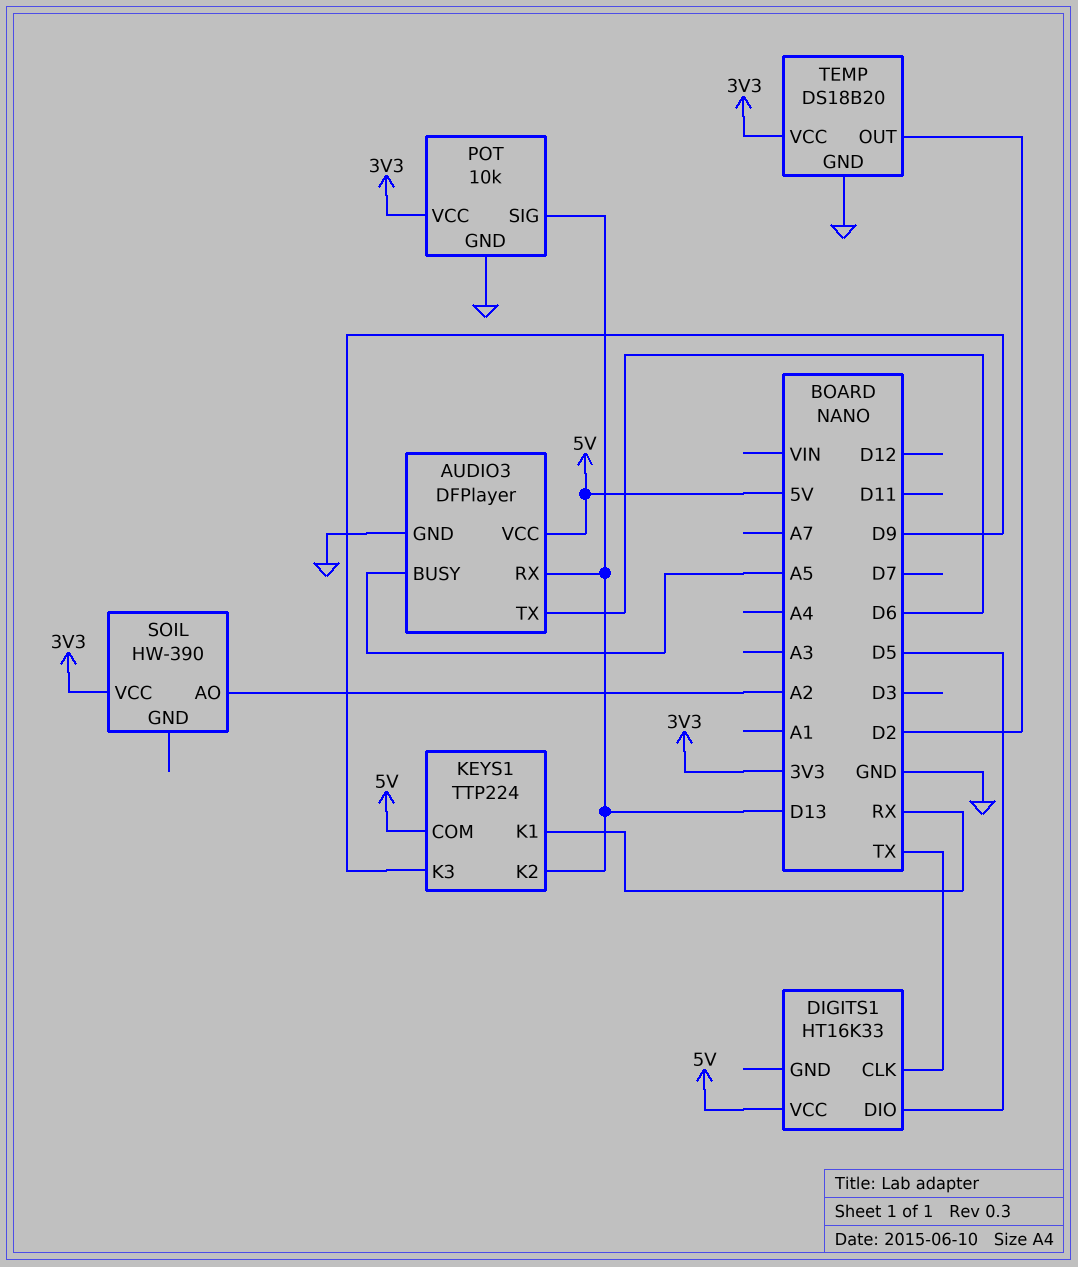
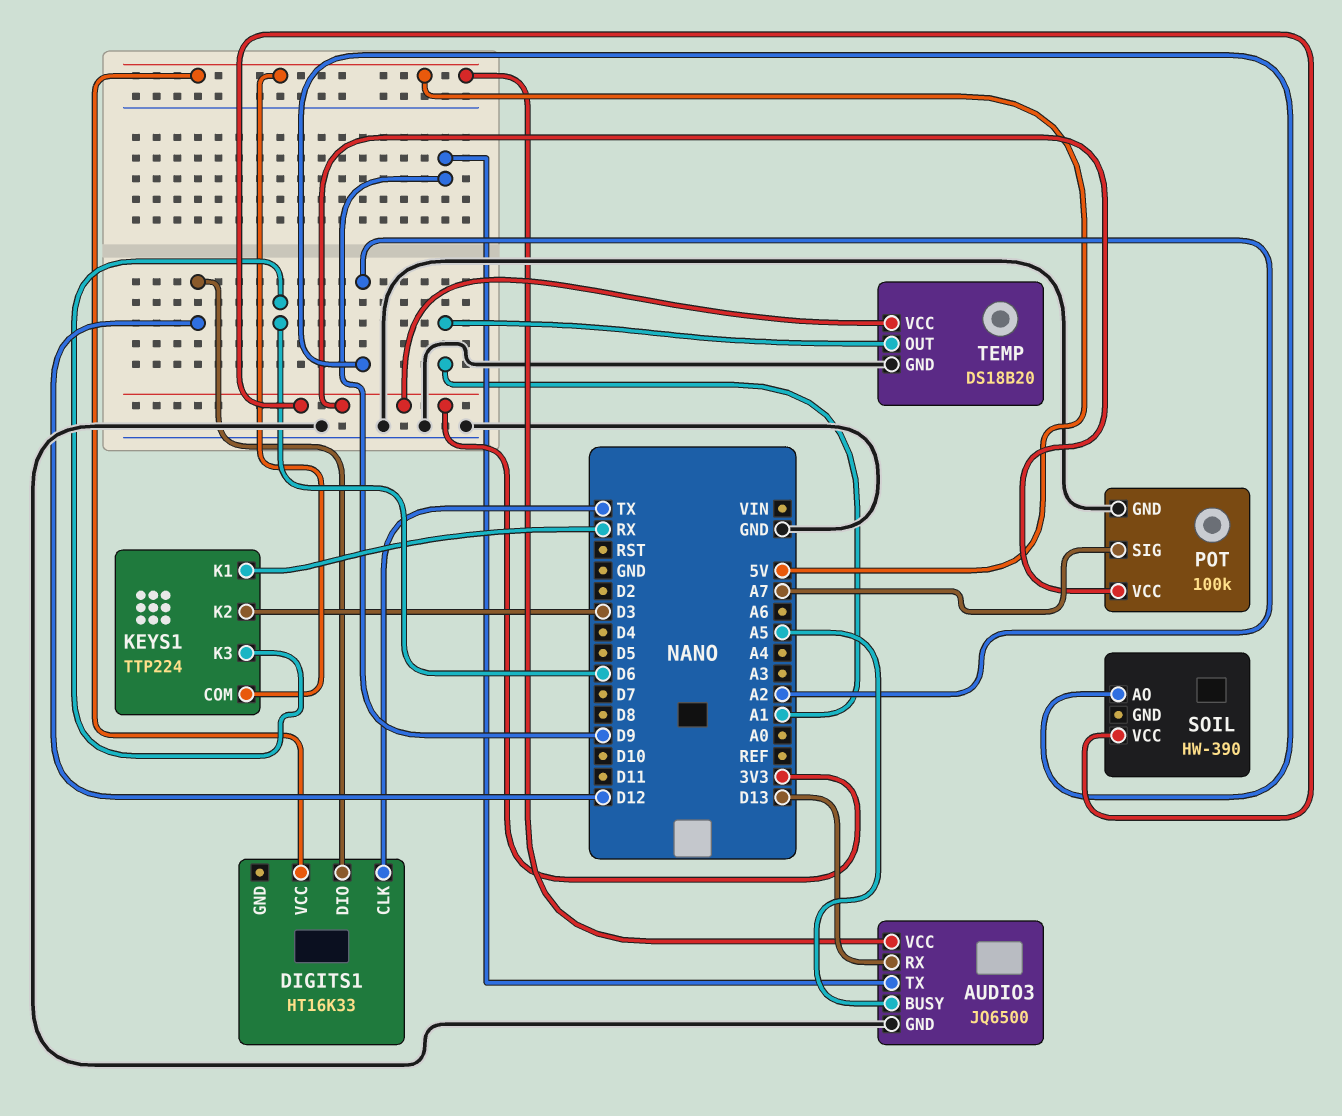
AUDIO3: DFPlayer -> JQ6500
AUDIO3 pin TX: D6 -> D9
DIGITS1 pin DIO: D5 -> D12
KEYS1 pin K2: D13 -> D3
KEYS1 pin K3: D9 -> D6
POT: 10k -> 100k
POT pin SIG: D13 -> A7
TEMP pin OUT: D2 -> A1

